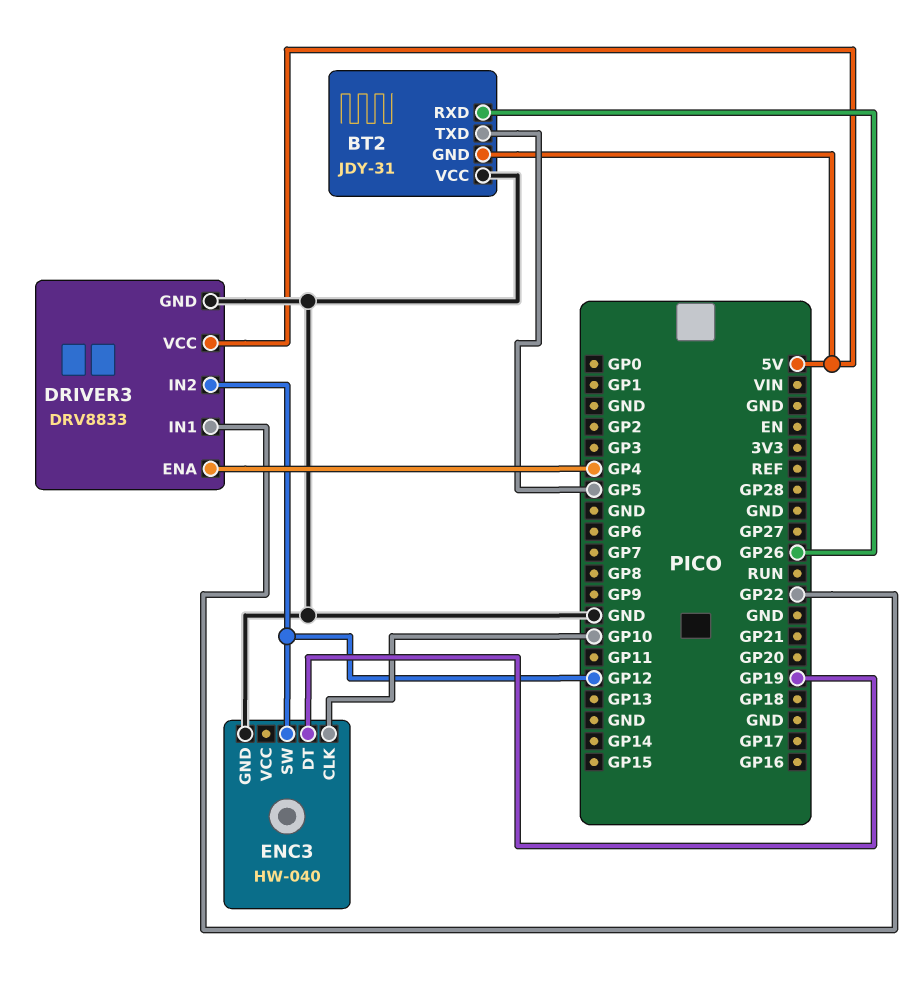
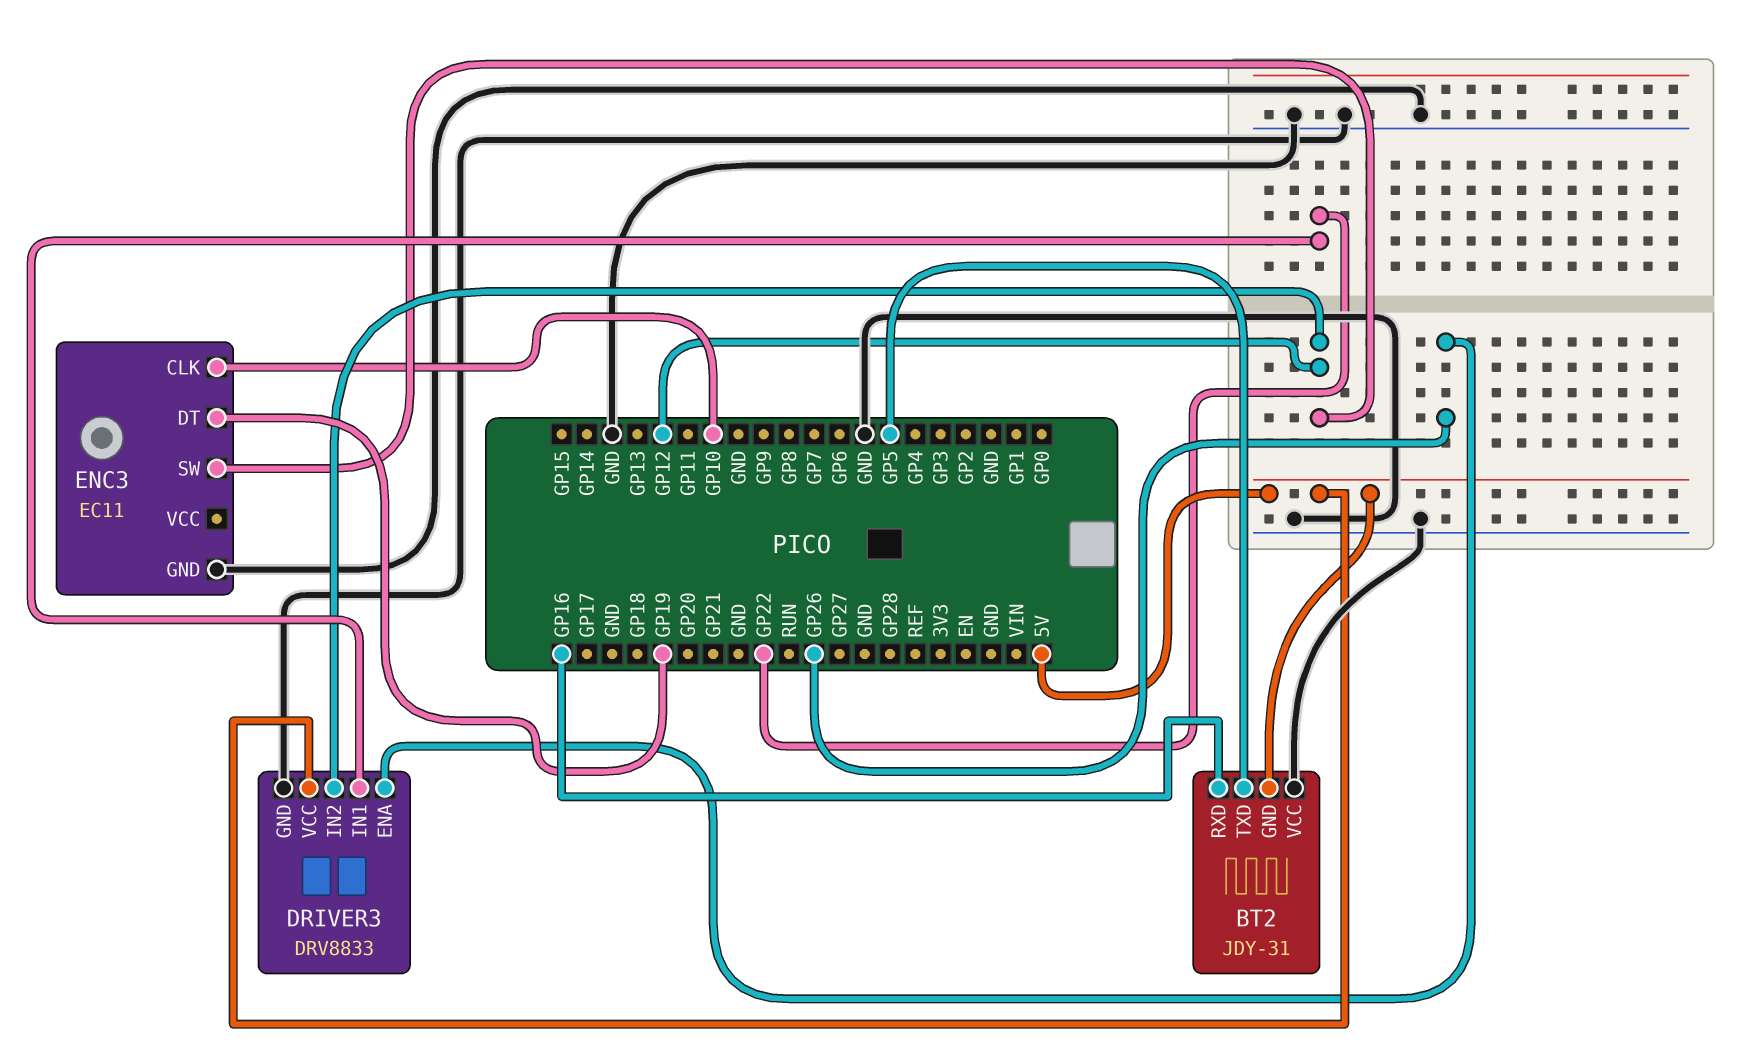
BT2 pin RXD: GP26 -> GP16
DRIVER3 pin ENA: GP4 -> GP26
ENC3: HW-040 -> EC11

